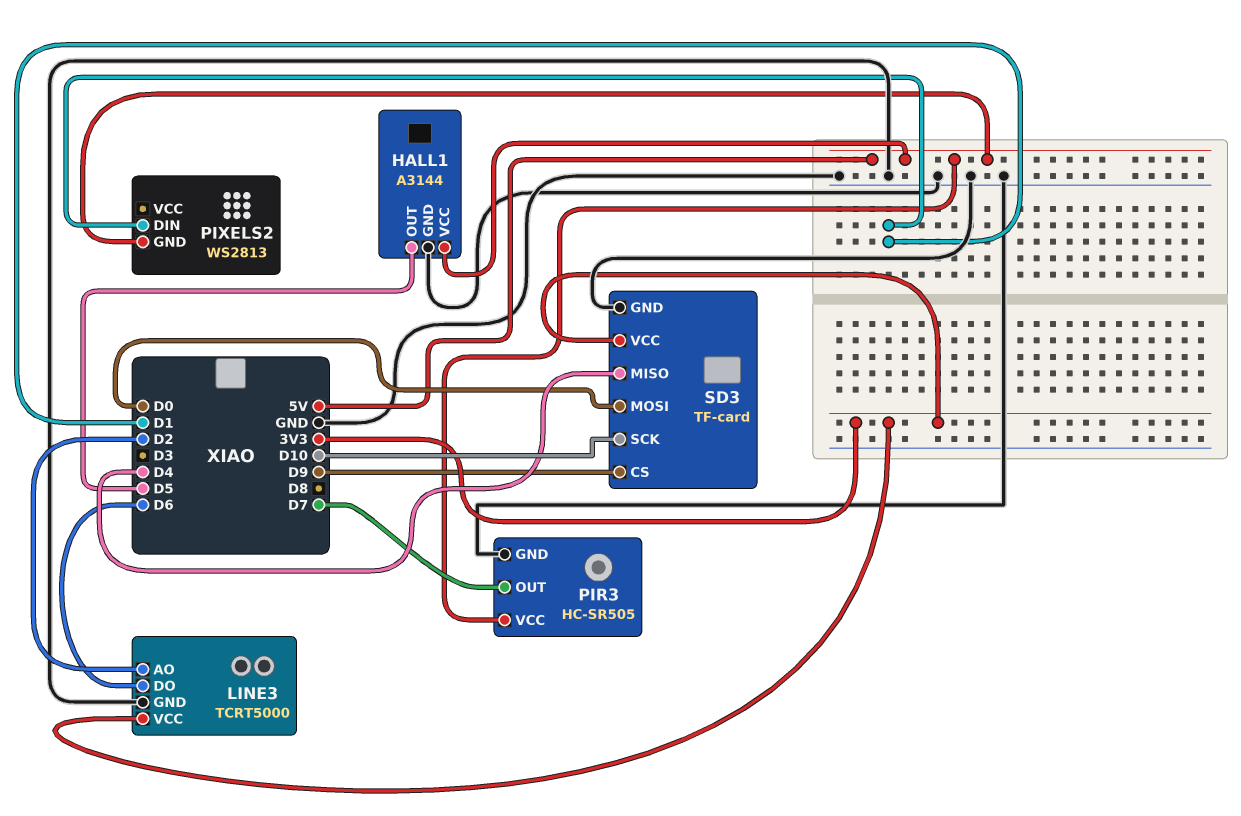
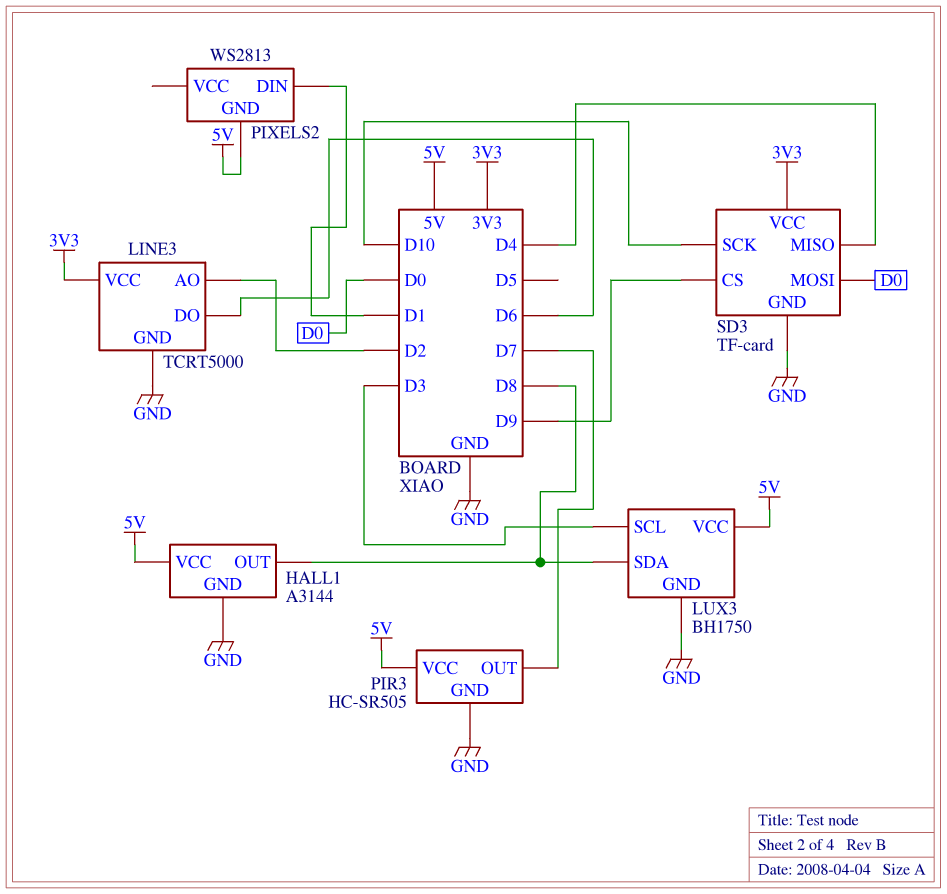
HALL1 pin OUT: D5 -> D8
LUX3: none -> BH1750
LUX3 pin GND: none -> GND
LUX3 pin SCL: none -> D3
LUX3 pin SDA: none -> D8
LUX3 pin VCC: none -> 5V

